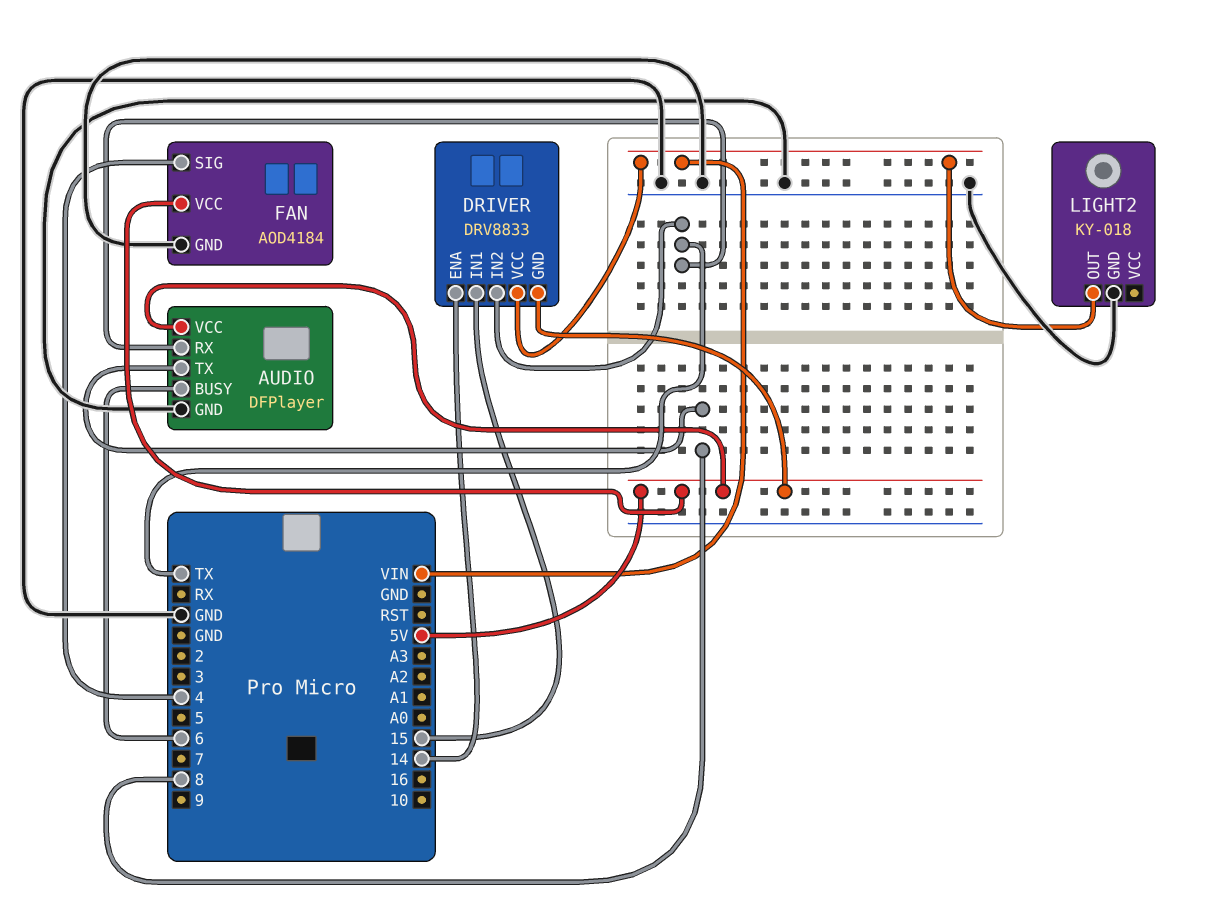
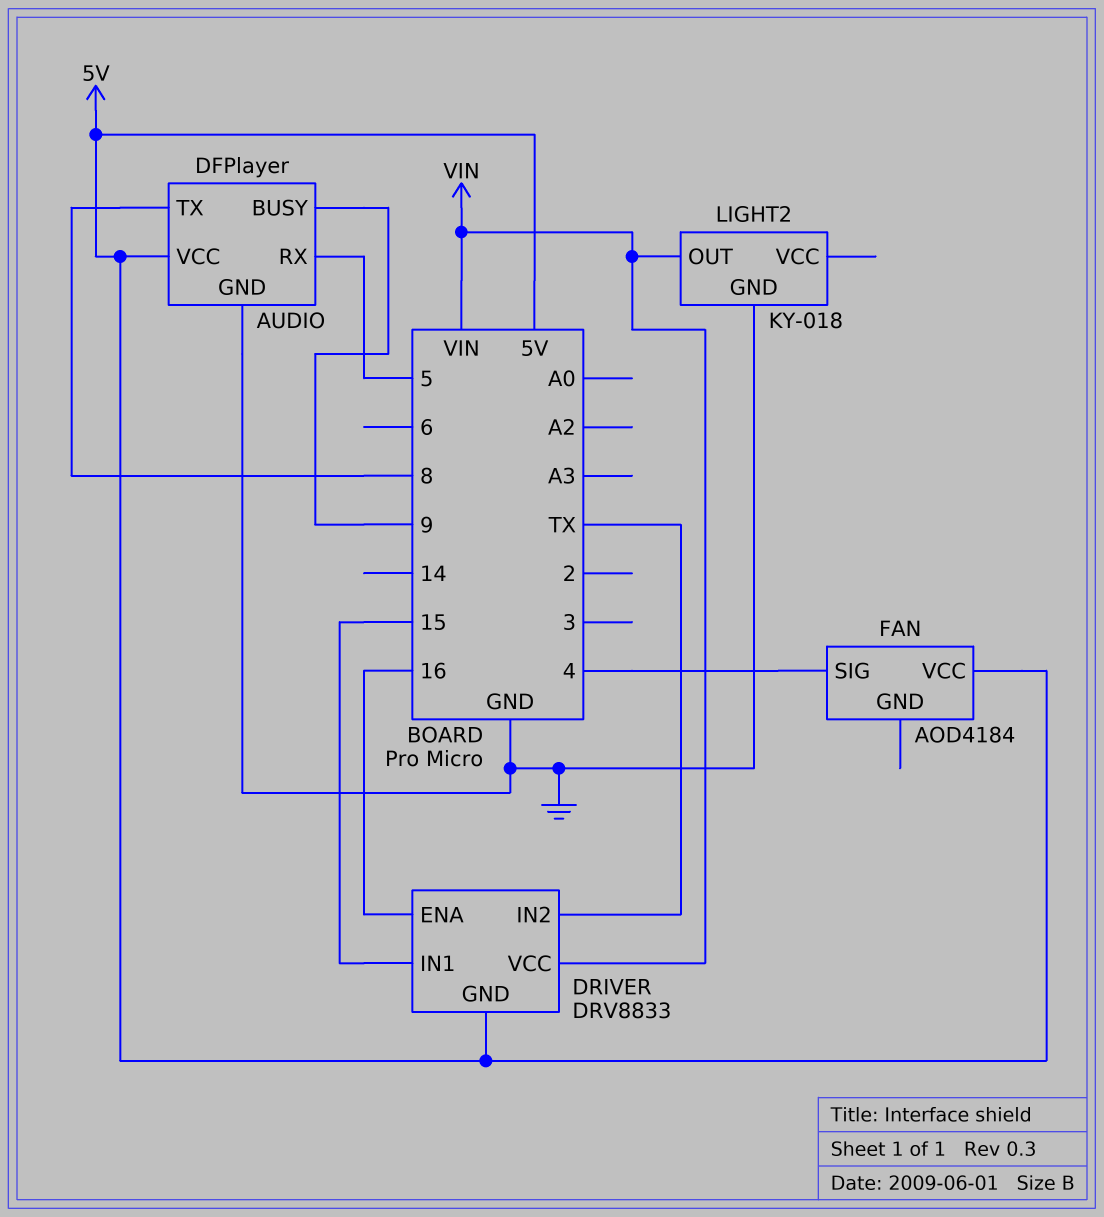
AUDIO pin BUSY: 6 -> 9
AUDIO pin RX: TX -> 5
DRIVER pin ENA: 14 -> 16
FAN pin GND: GND -> none

